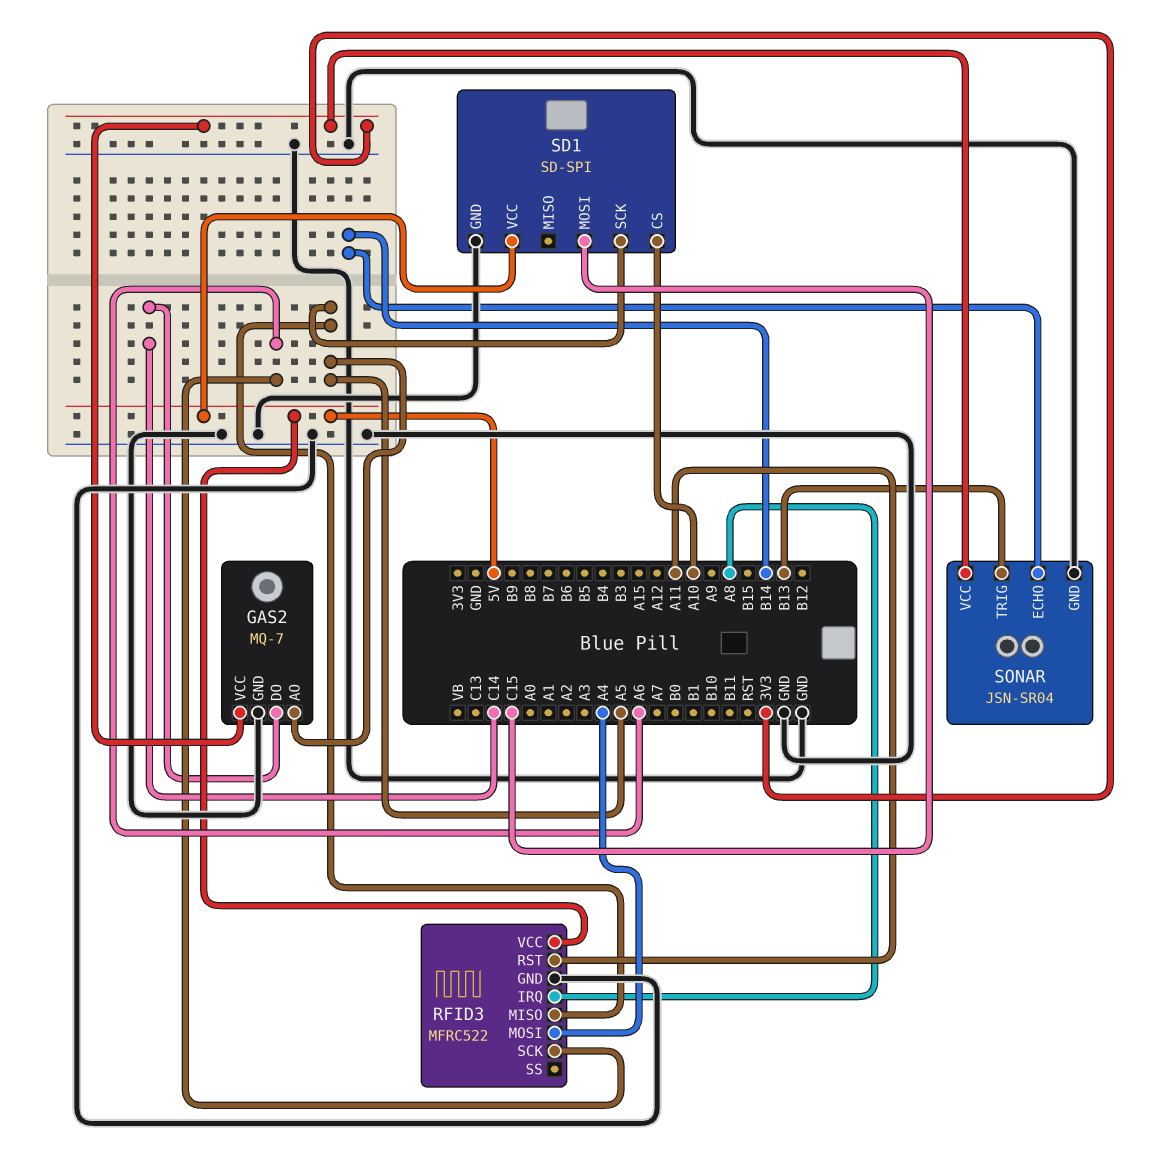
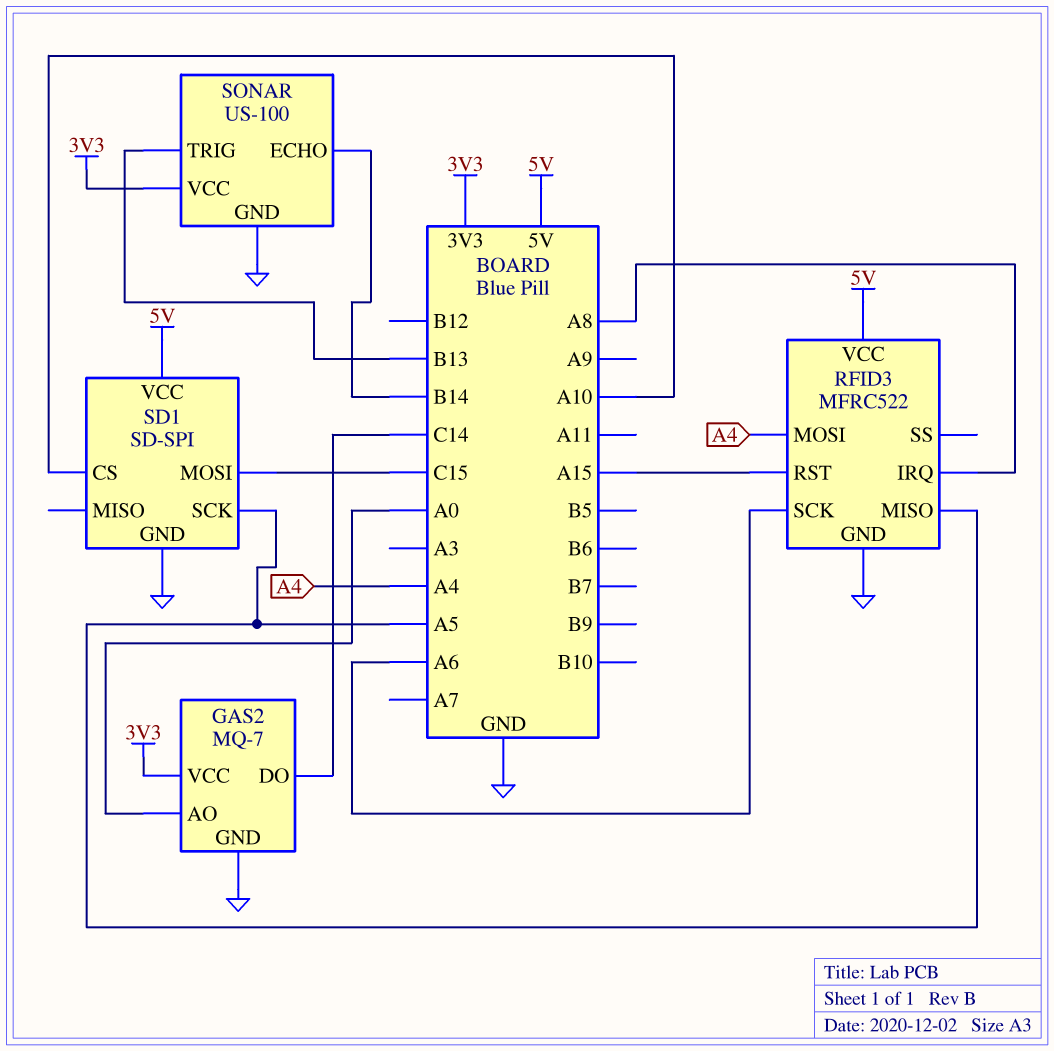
GAS2 pin AO: A5 -> A0
RFID3 pin RST: A11 -> A15
SONAR: JSN-SR04 -> US-100

